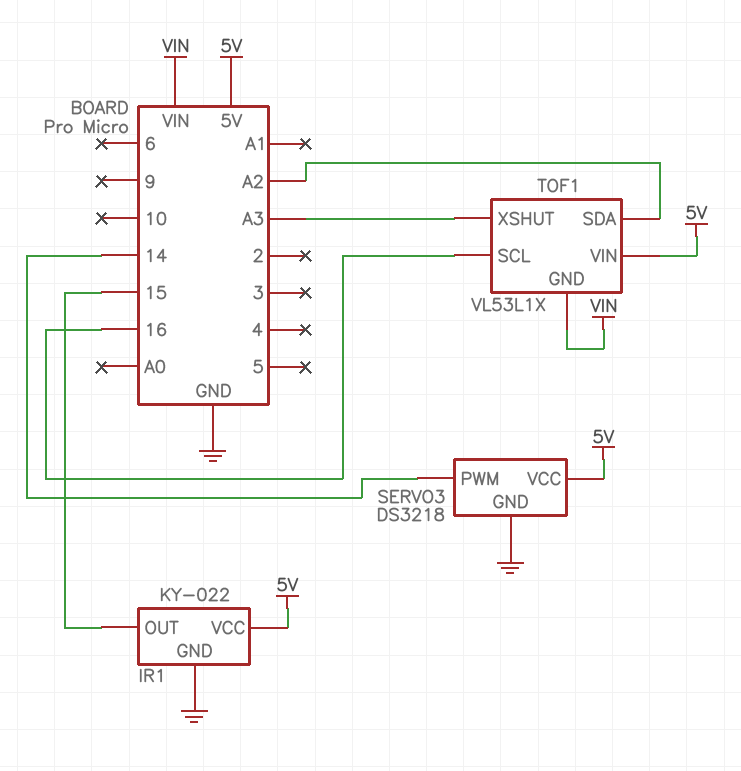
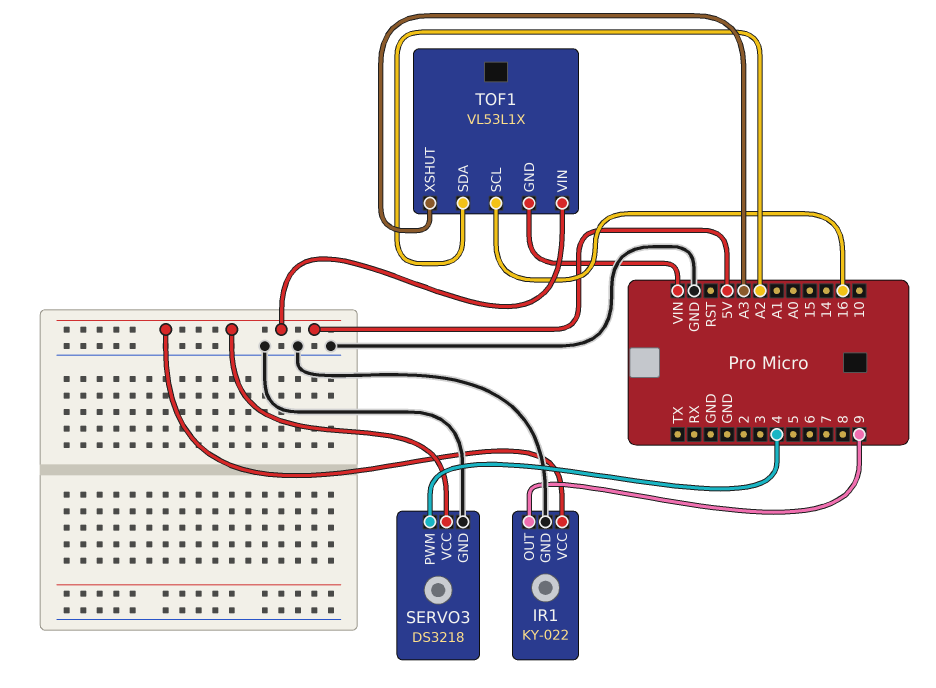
IR1 pin OUT: 15 -> 9
SERVO3 pin PWM: 14 -> 4

